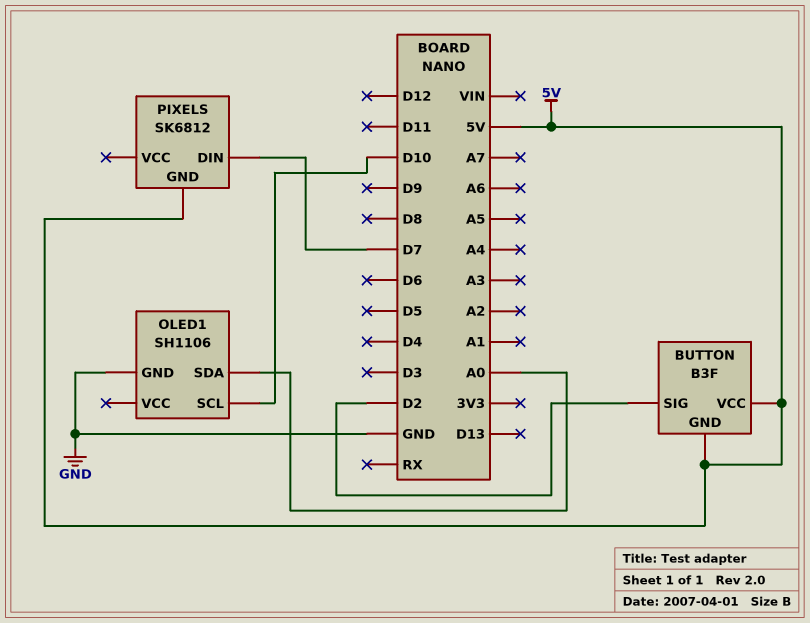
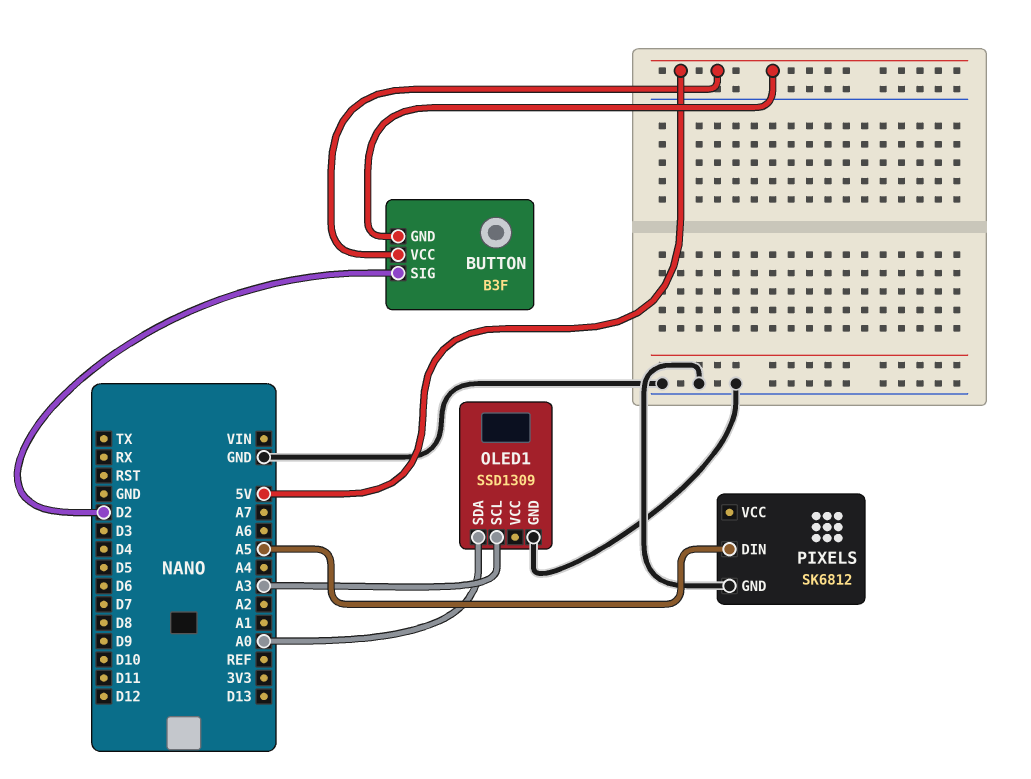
OLED1: SH1106 -> SSD1309
OLED1 pin SCL: D10 -> A3
PIXELS pin DIN: D7 -> A5
PIXELS pin GND: 5V -> GND

